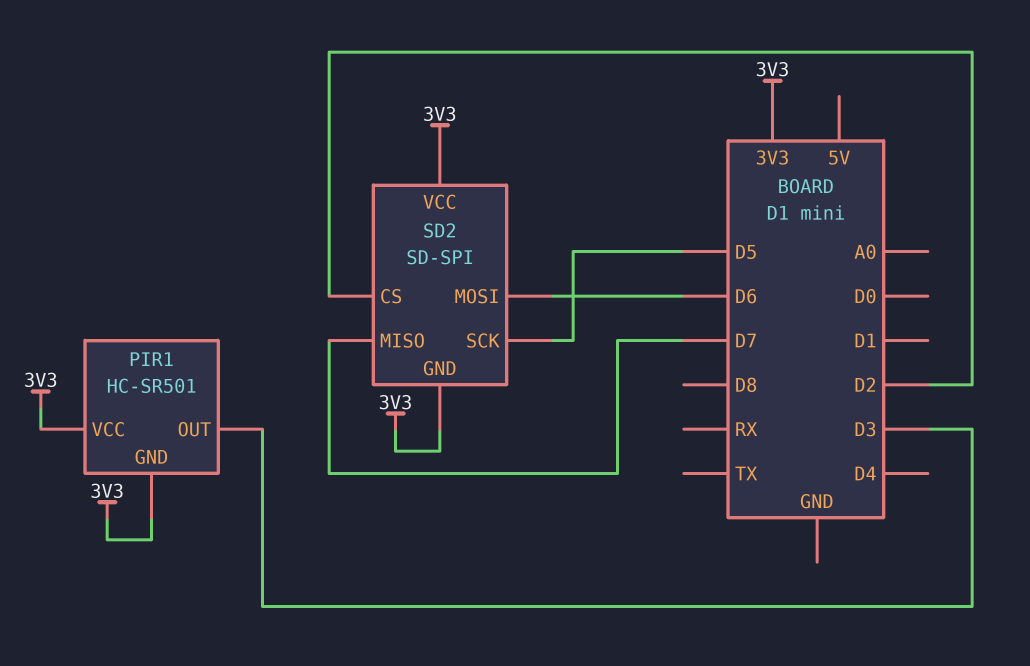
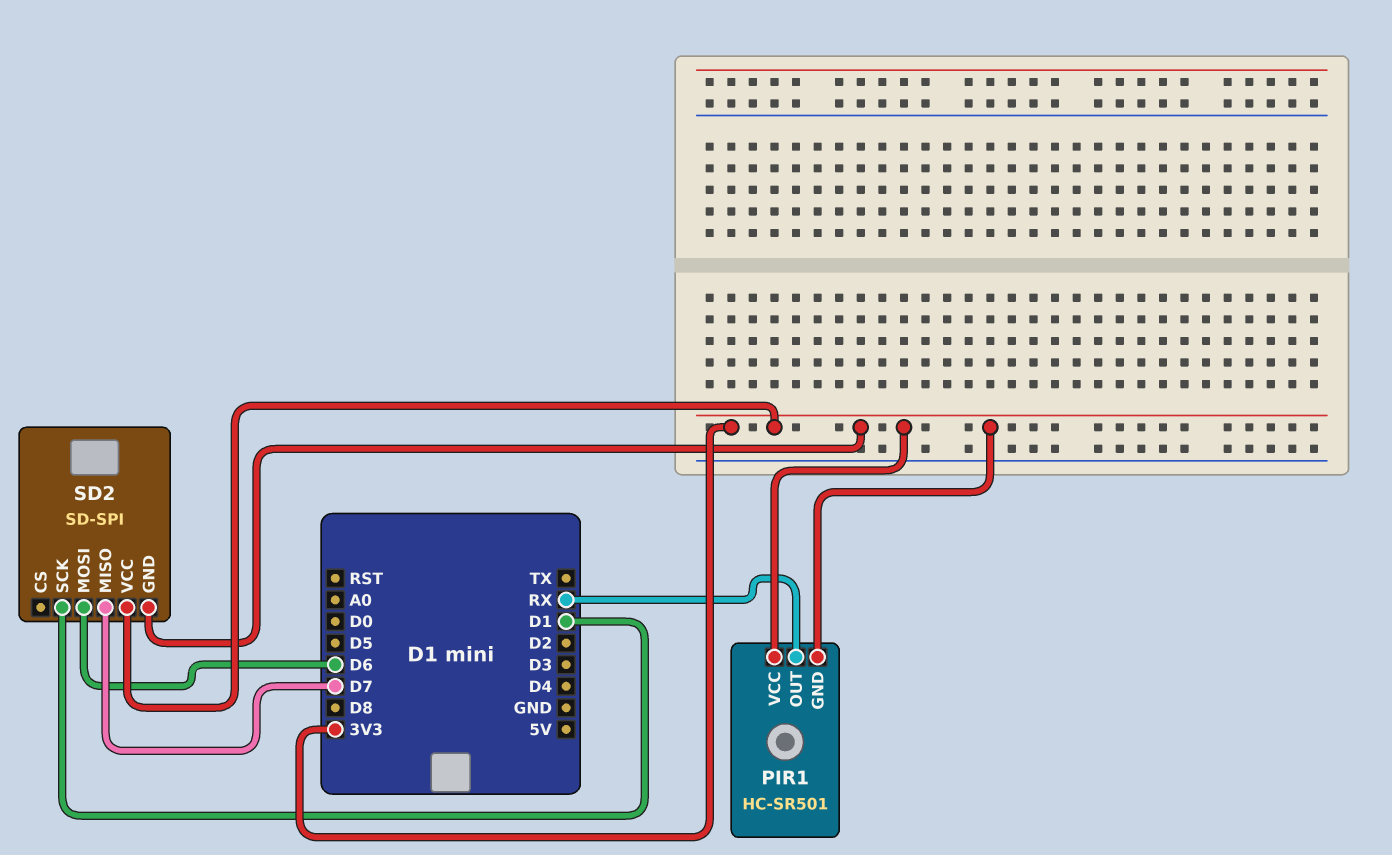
PIR1 pin OUT: D3 -> RX
SD2 pin CS: D2 -> none
SD2 pin SCK: D5 -> D1

